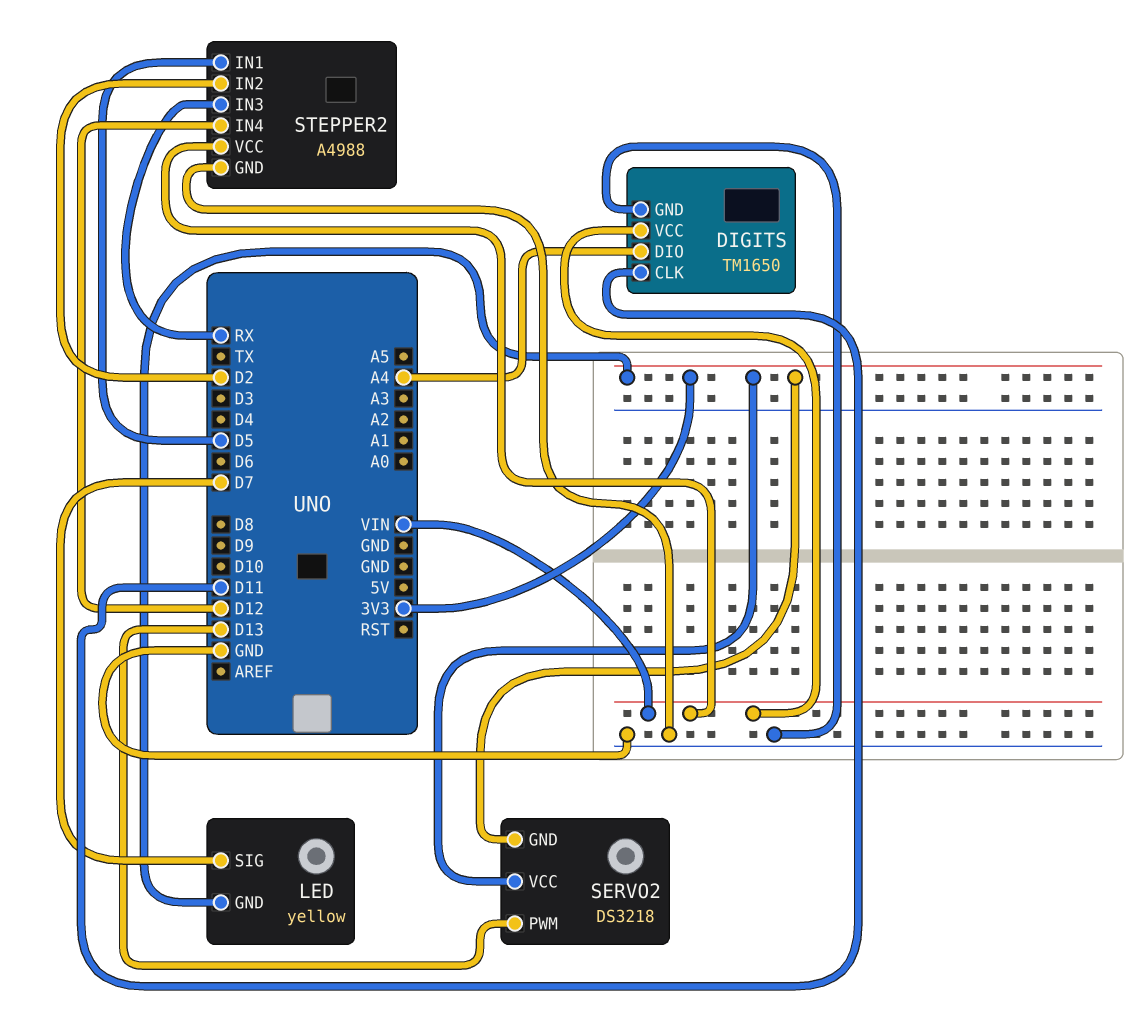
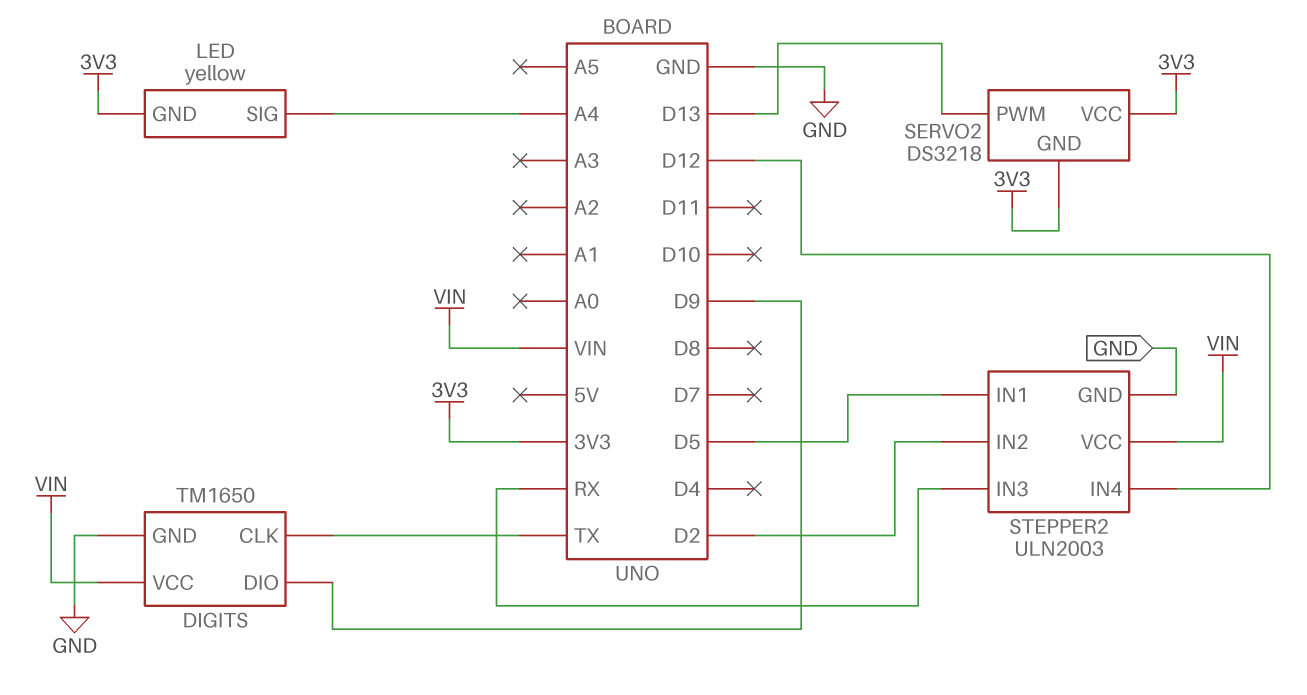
DIGITS pin CLK: D11 -> TX
DIGITS pin DIO: A4 -> D9
LED pin SIG: D7 -> A4
STEPPER2: A4988 -> ULN2003

